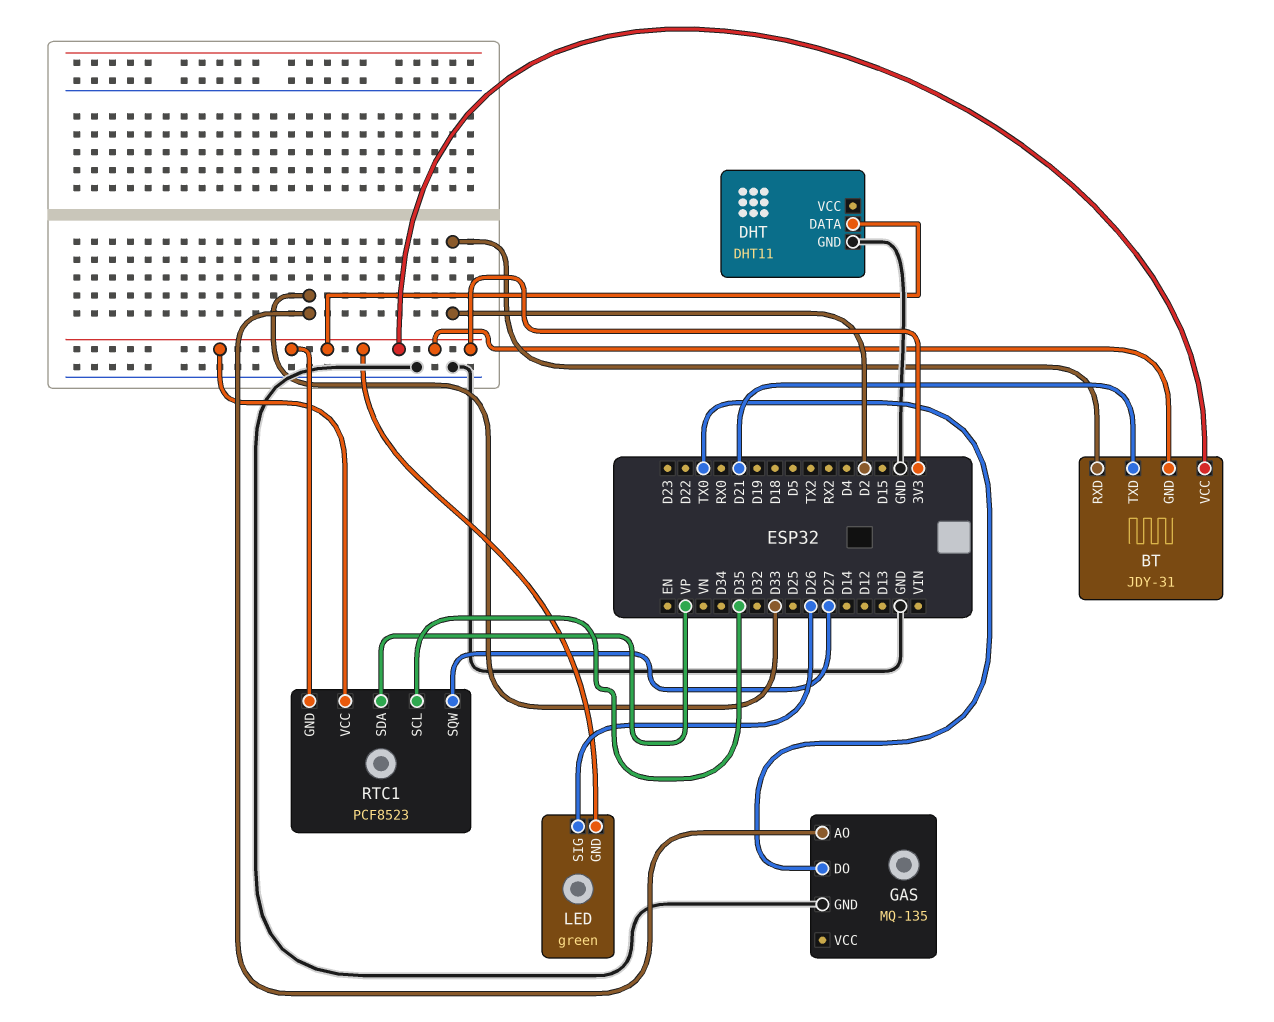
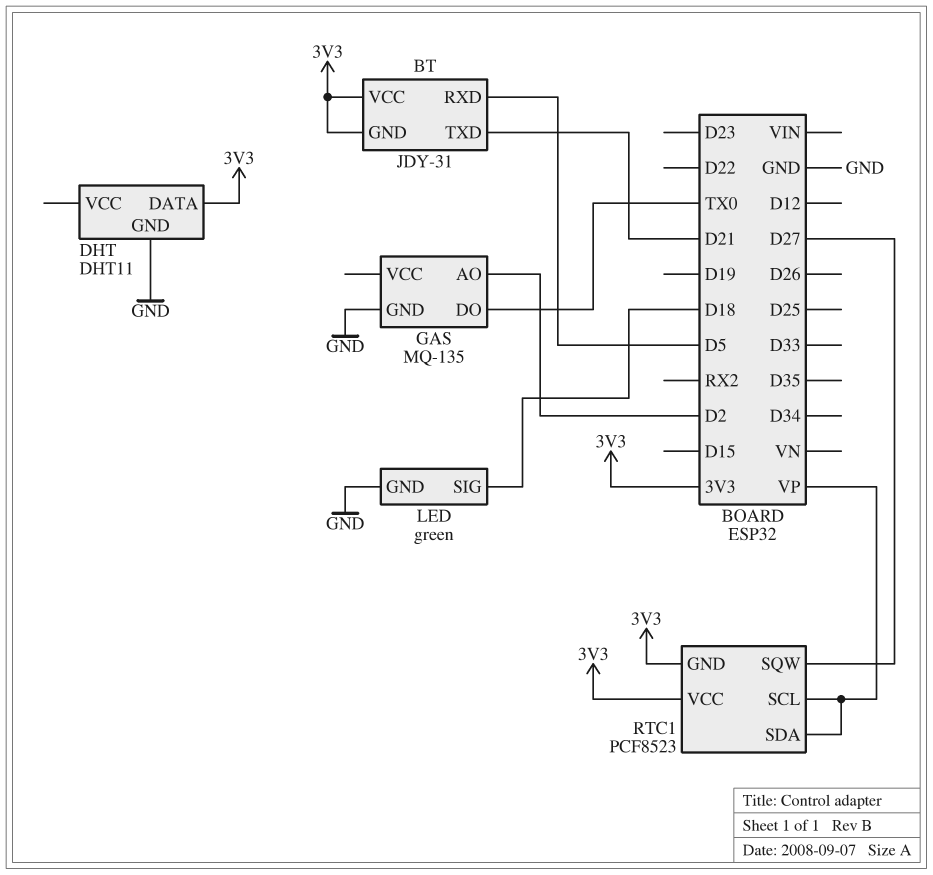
BT pin RXD: D2 -> D5
GAS pin AO: D33 -> D2
LED pin GND: 3V3 -> GND
LED pin SIG: D26 -> D18
RTC1 pin SCL: D35 -> VP

